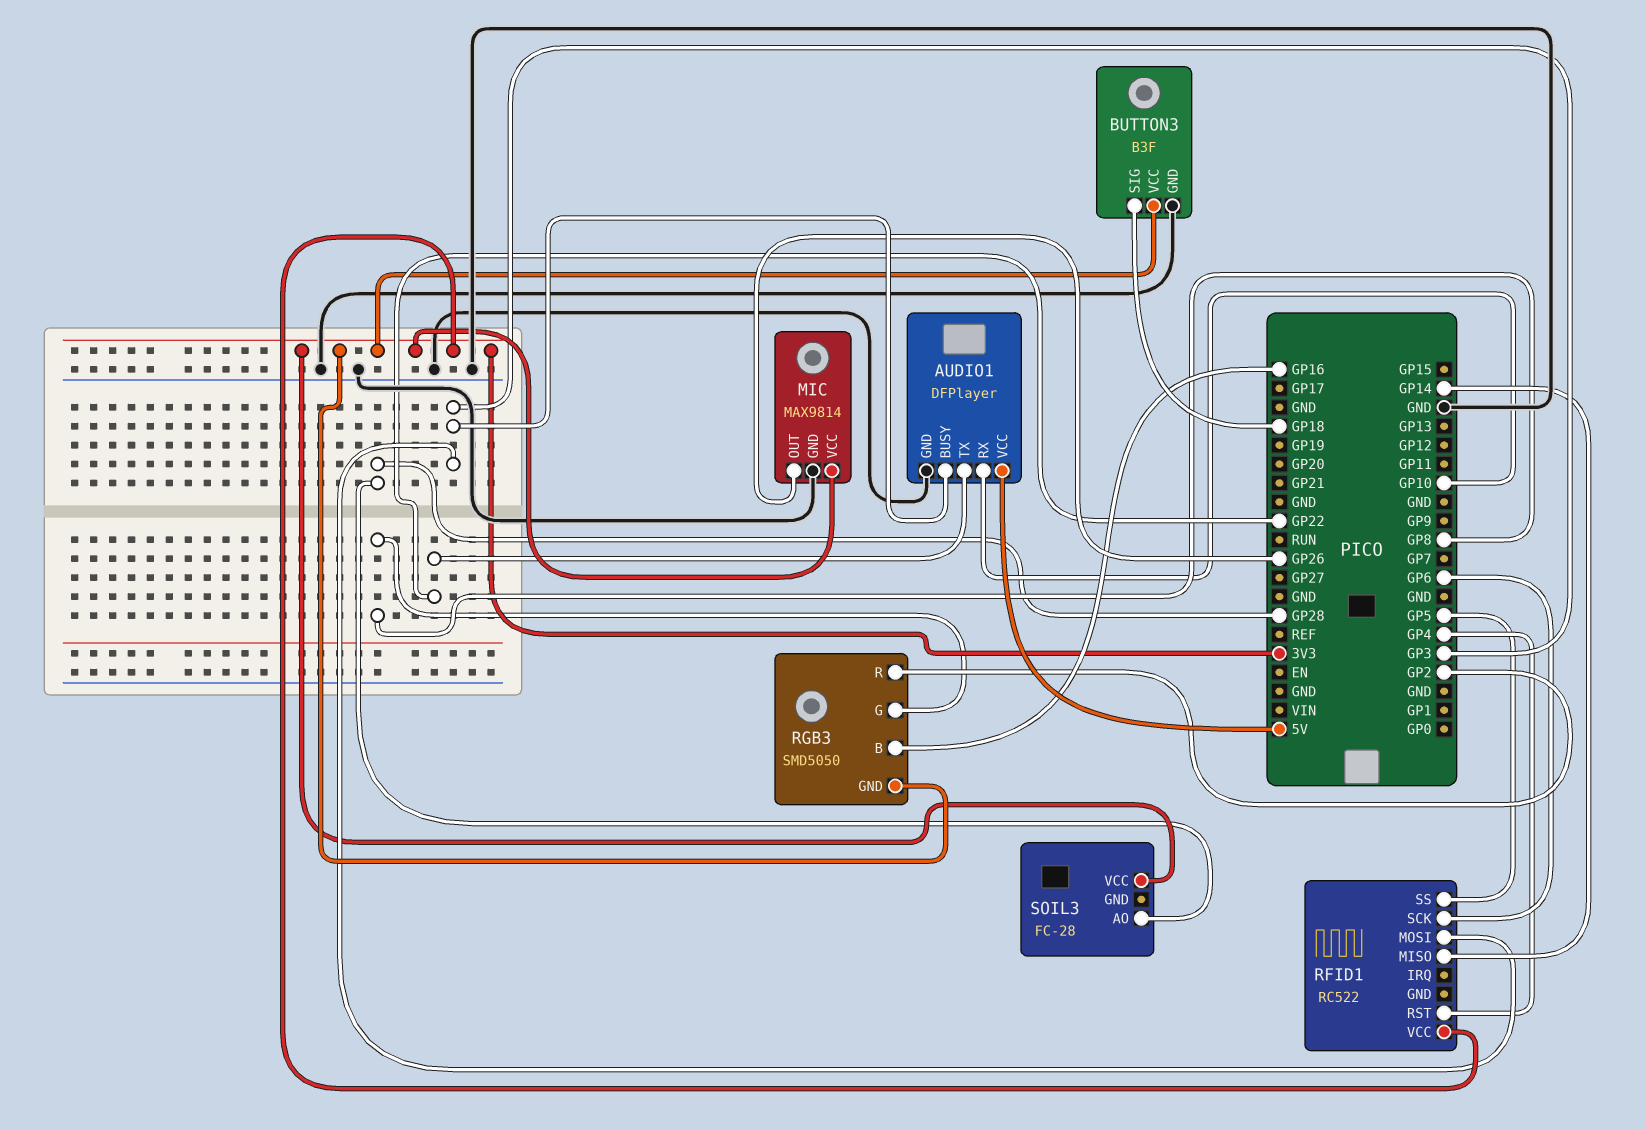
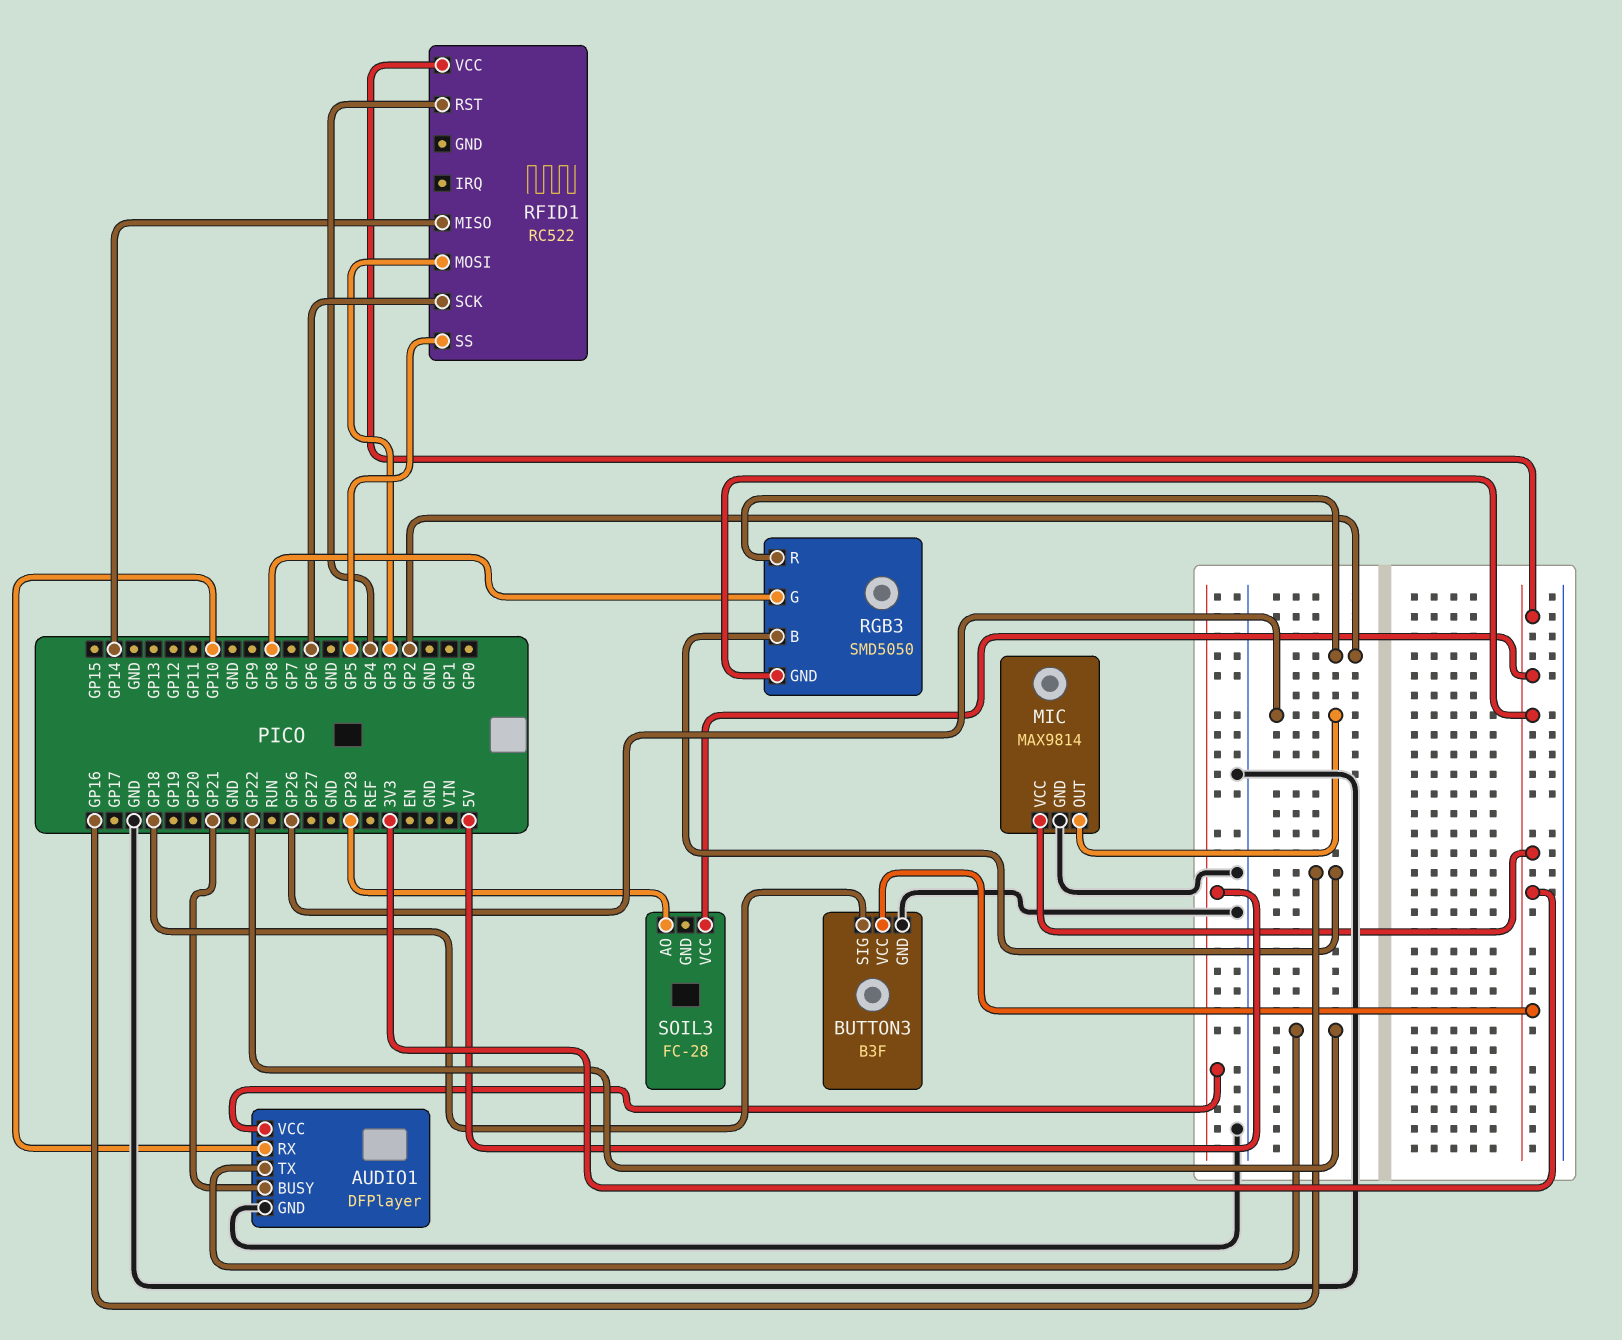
AUDIO1 pin BUSY: GP3 -> GP21

